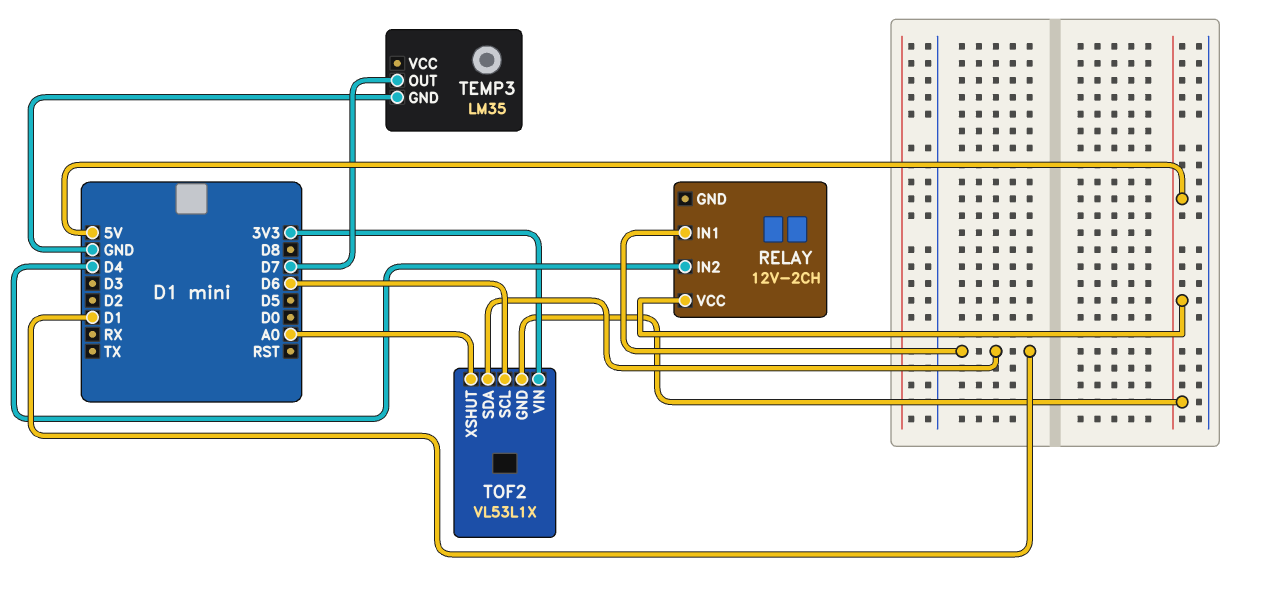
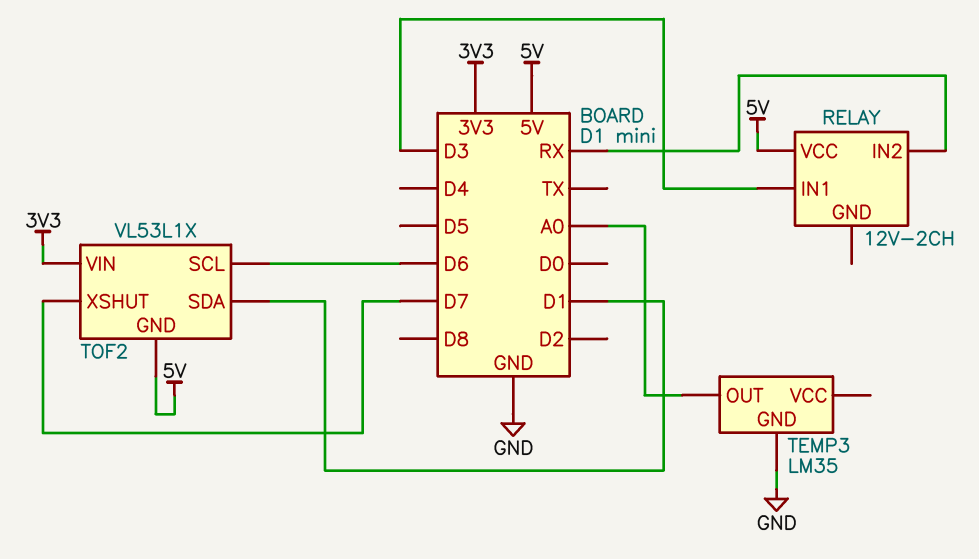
RELAY pin IN1: D1 -> D3
RELAY pin IN2: D4 -> RX
TEMP3 pin OUT: D7 -> A0
TOF2 pin XSHUT: A0 -> D7

